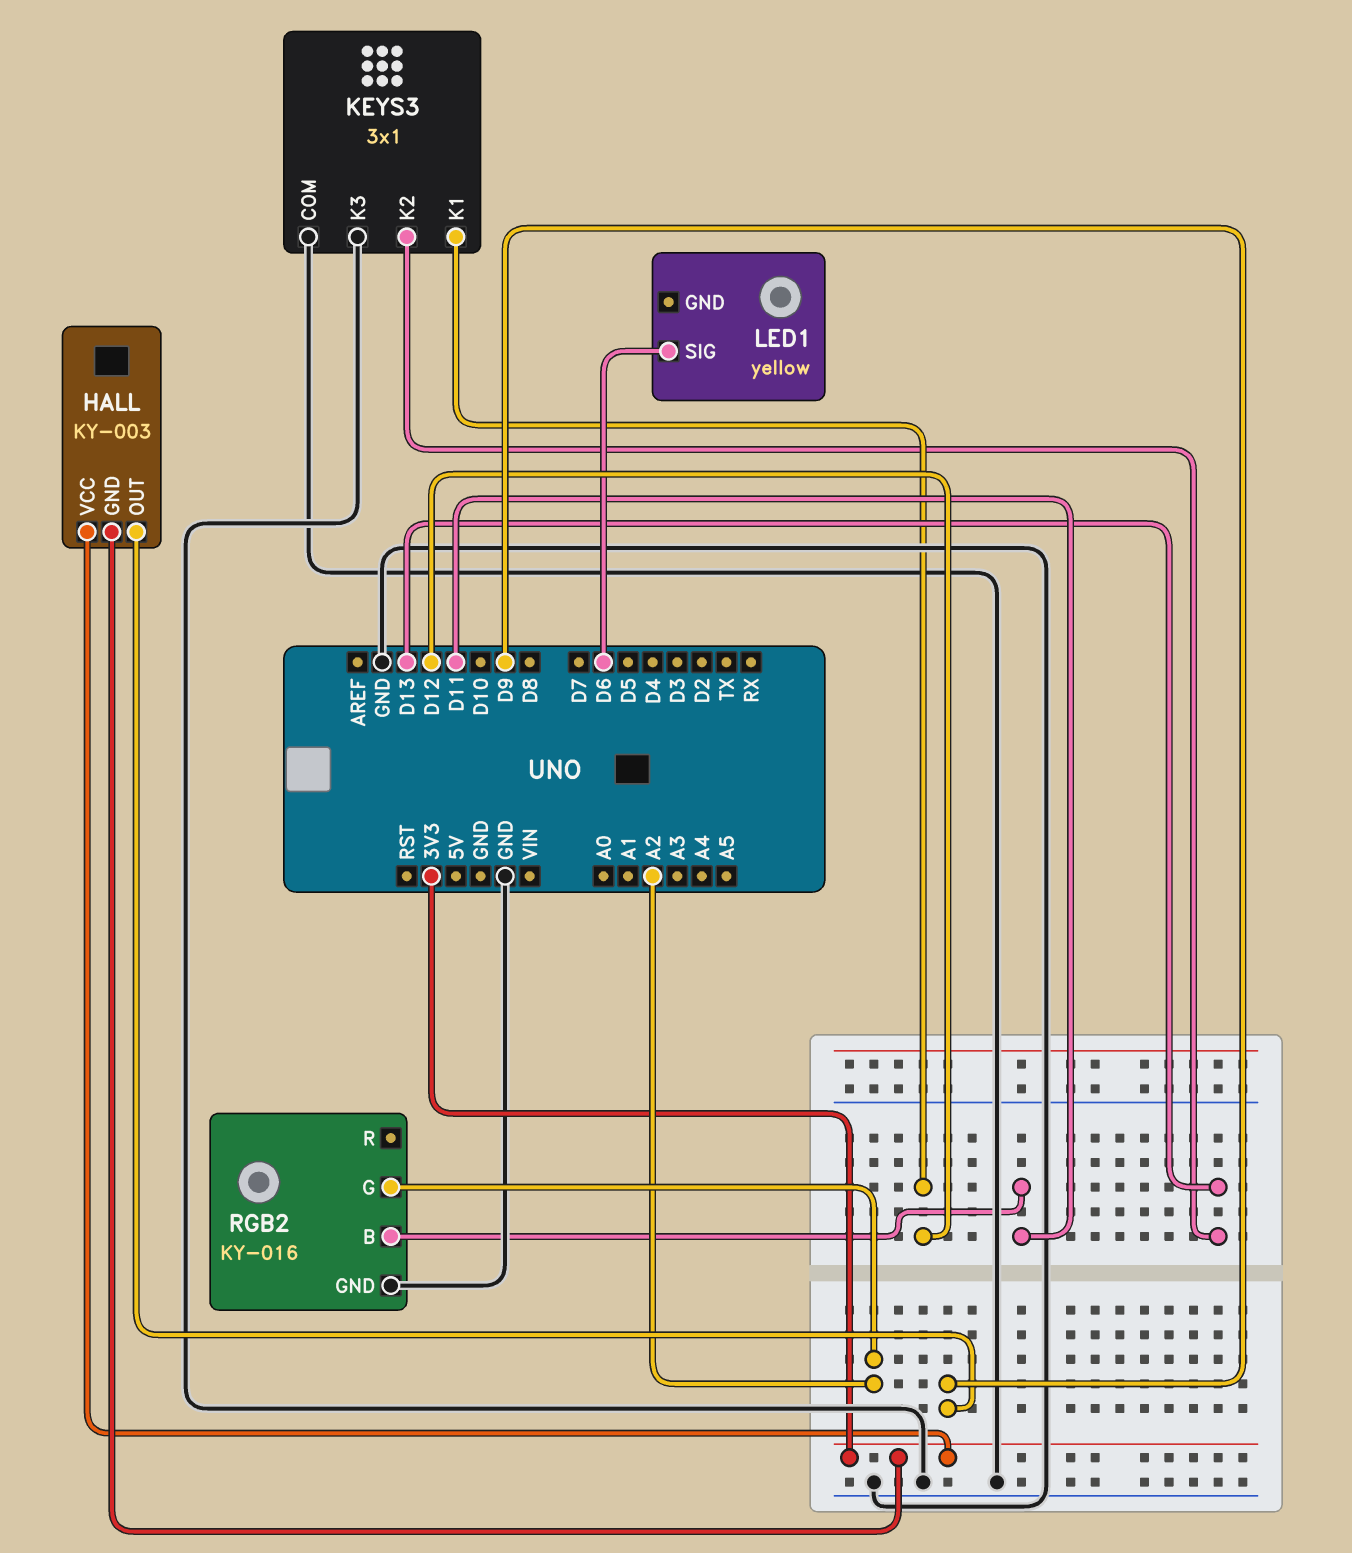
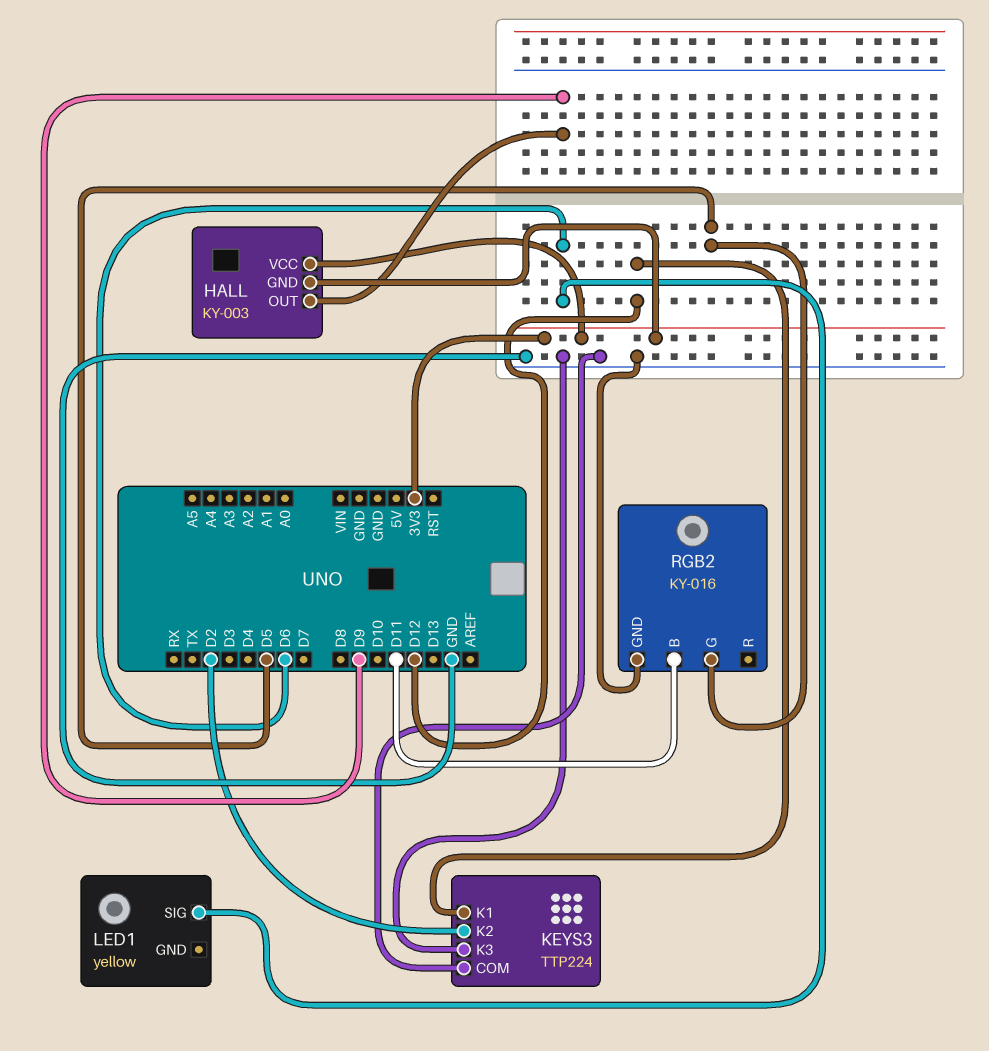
KEYS3: 3x1 -> TTP224
KEYS3 pin K2: D13 -> D2
RGB2 pin G: A2 -> D5

